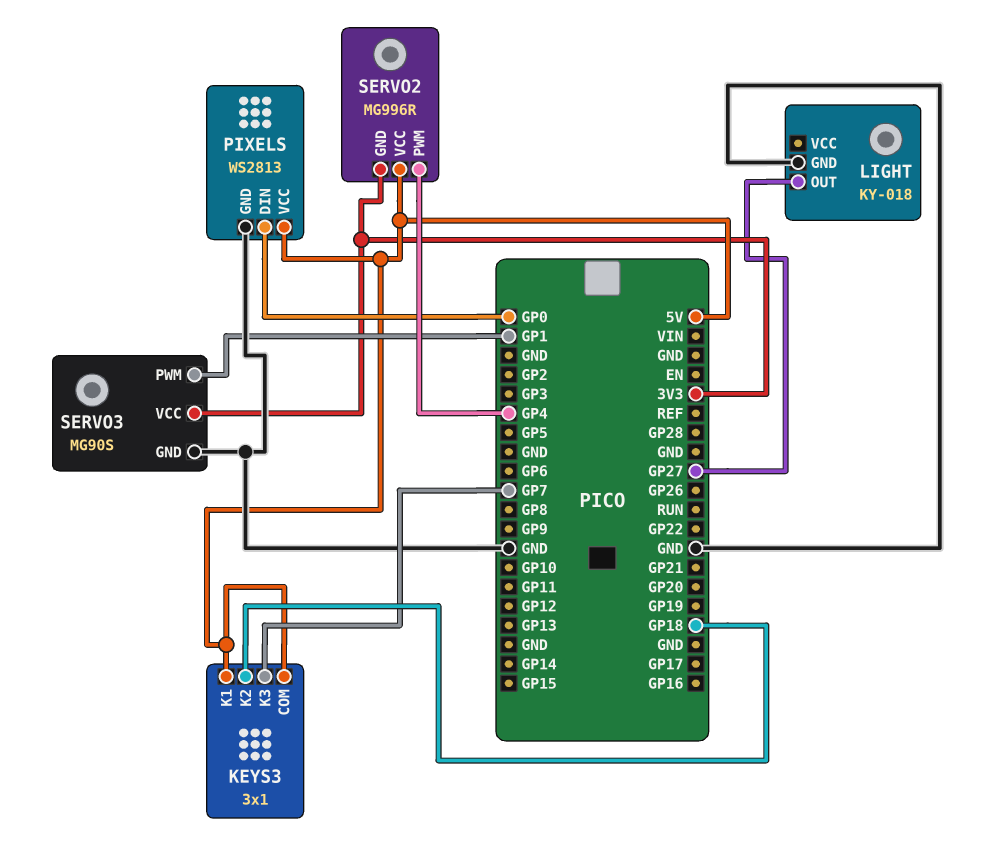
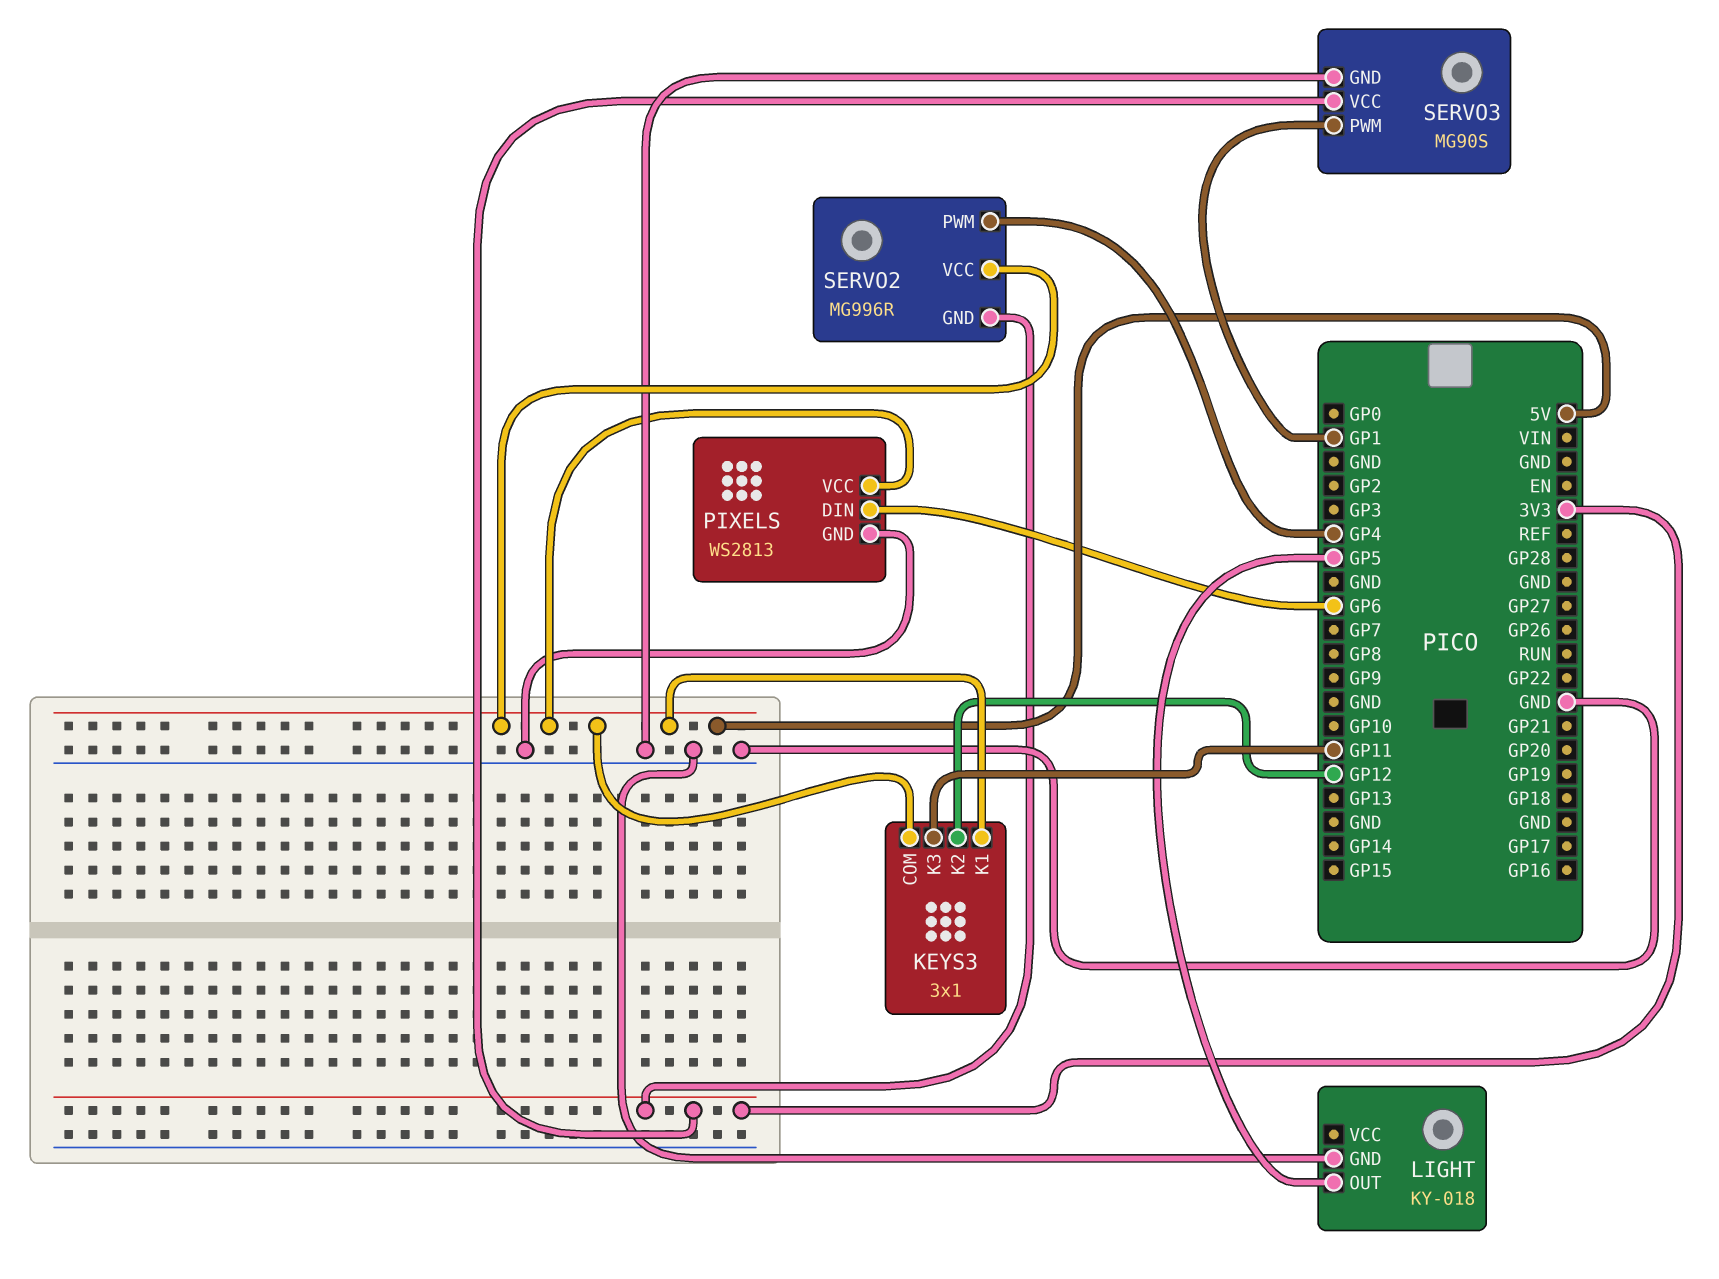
KEYS3 pin K2: GP18 -> GP12
KEYS3 pin K3: GP7 -> GP11
LIGHT pin OUT: GP27 -> GP5
PIXELS pin DIN: GP0 -> GP6

